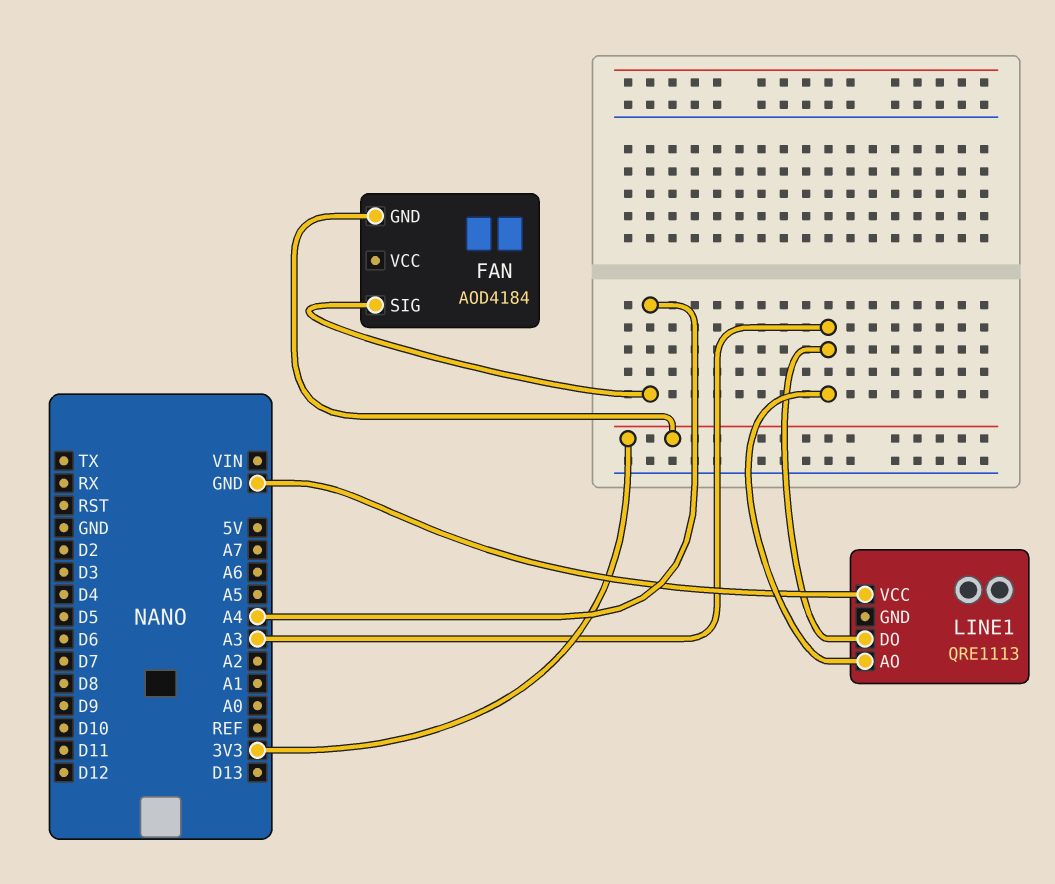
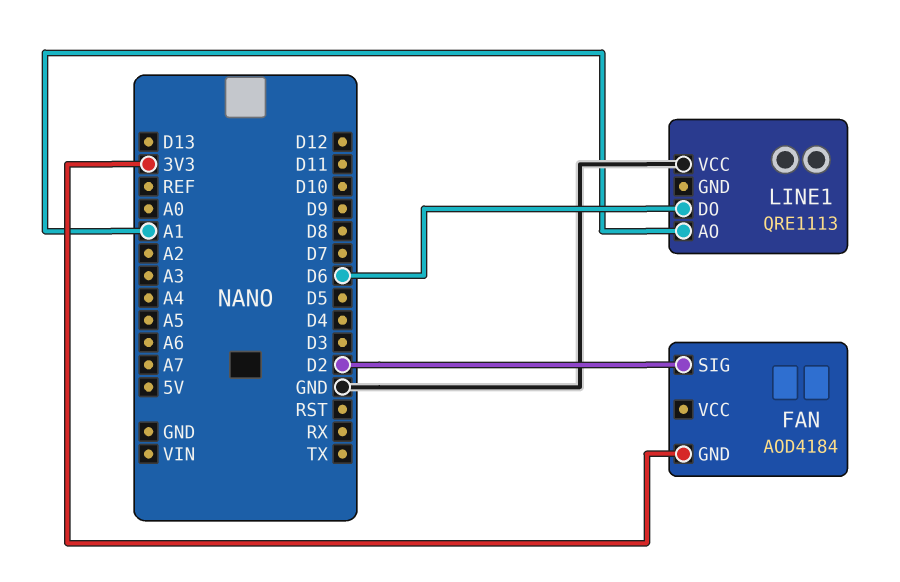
FAN pin SIG: A4 -> D2
LINE1 pin AO: A3 -> A1
LINE1 pin DO: A3 -> D6

